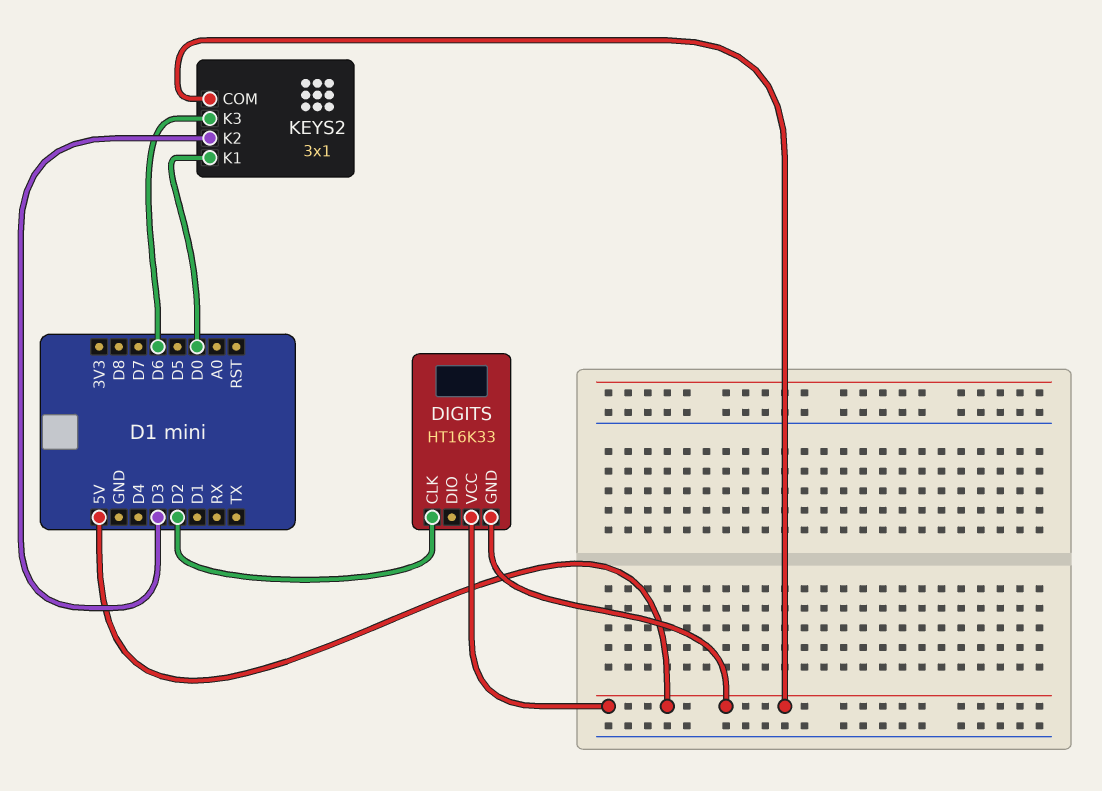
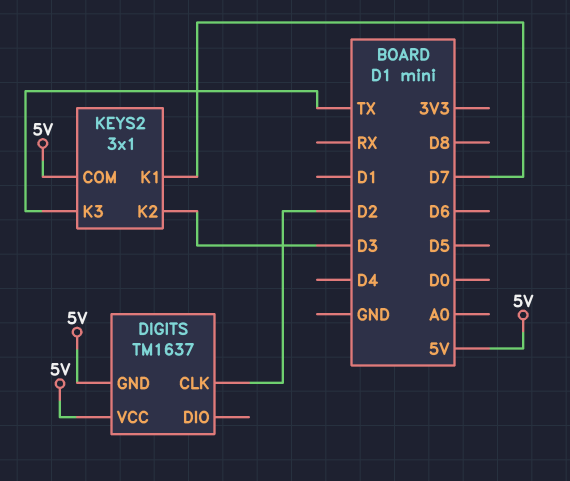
DIGITS: HT16K33 -> TM1637
KEYS2 pin K1: D0 -> D7
KEYS2 pin K3: D6 -> TX

